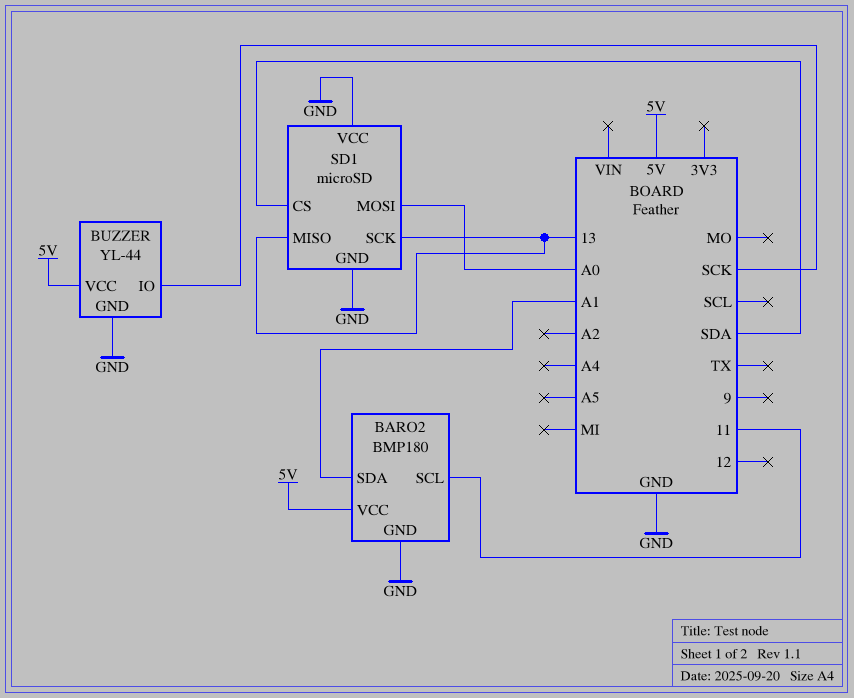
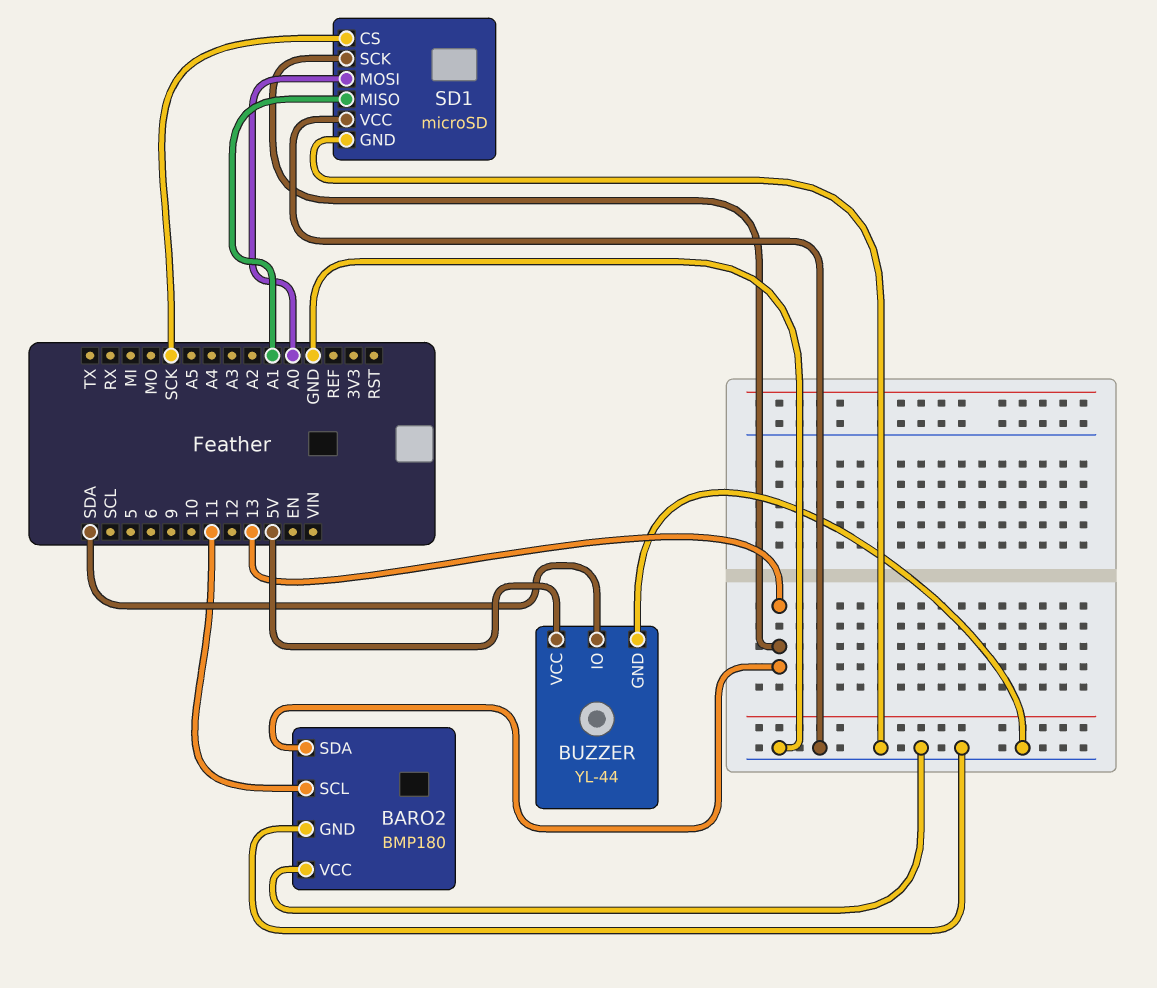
BARO2 pin SDA: A1 -> 13
BARO2 pin VCC: 5V -> GND
BUZZER pin IO: SCK -> SDA
SD1 pin CS: SDA -> SCK
SD1 pin MISO: 13 -> A1

